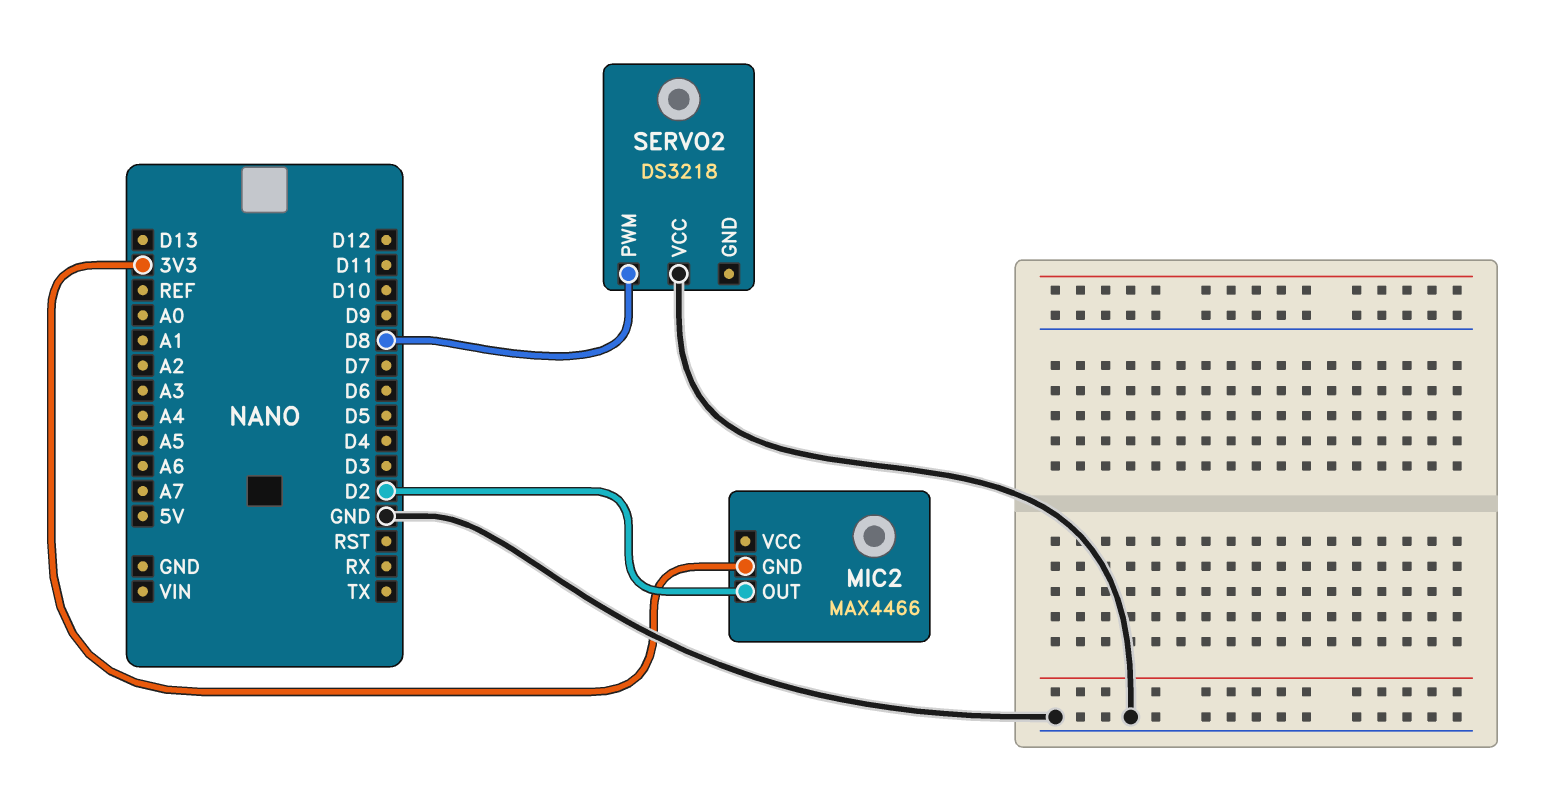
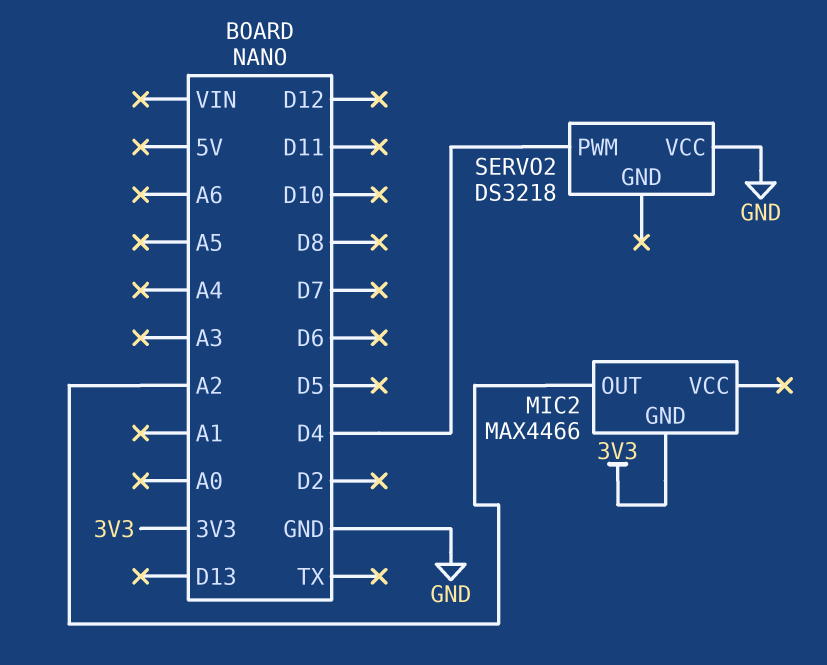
MIC2 pin OUT: D2 -> A2
SERVO2 pin PWM: D8 -> D4

